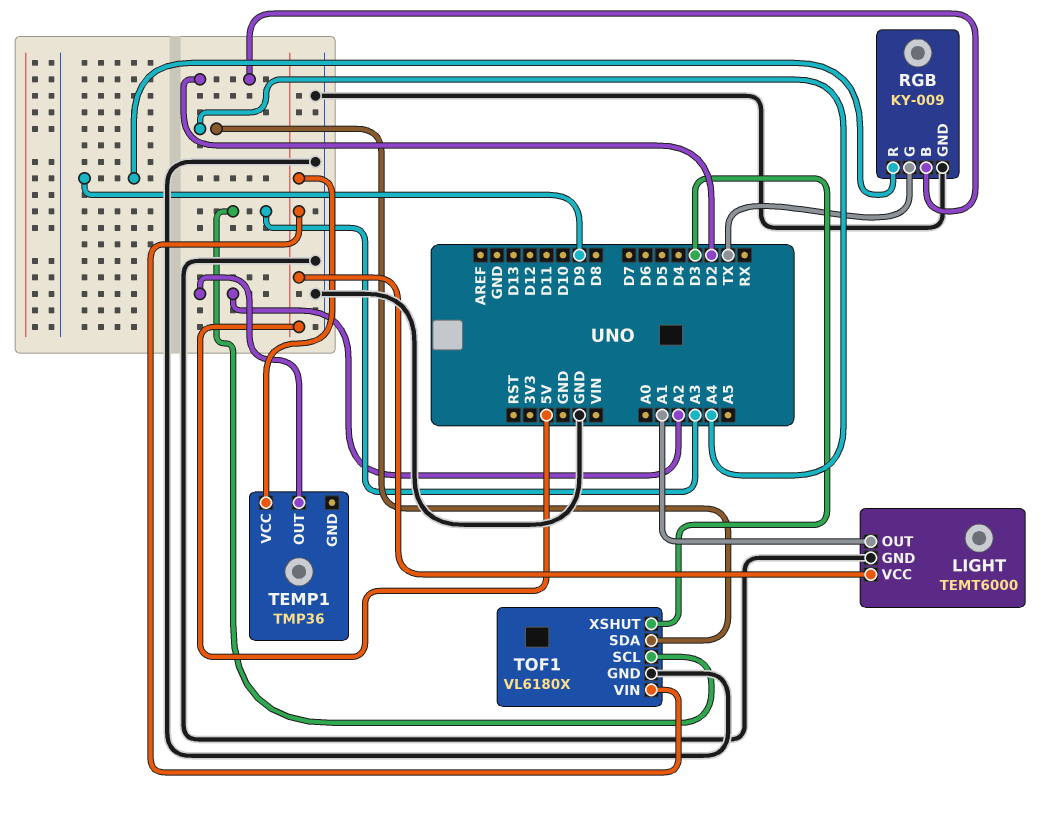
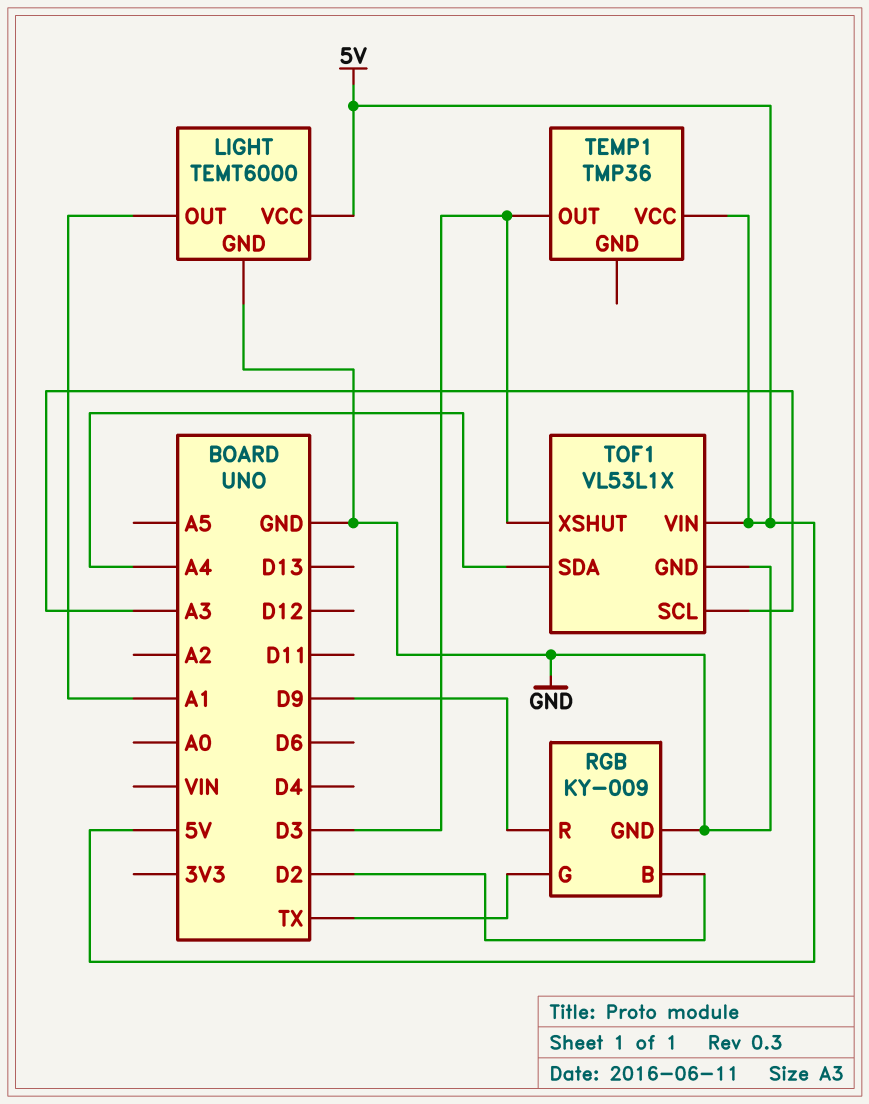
TEMP1 pin OUT: A2 -> D3
TOF1: VL6180X -> VL53L1X

